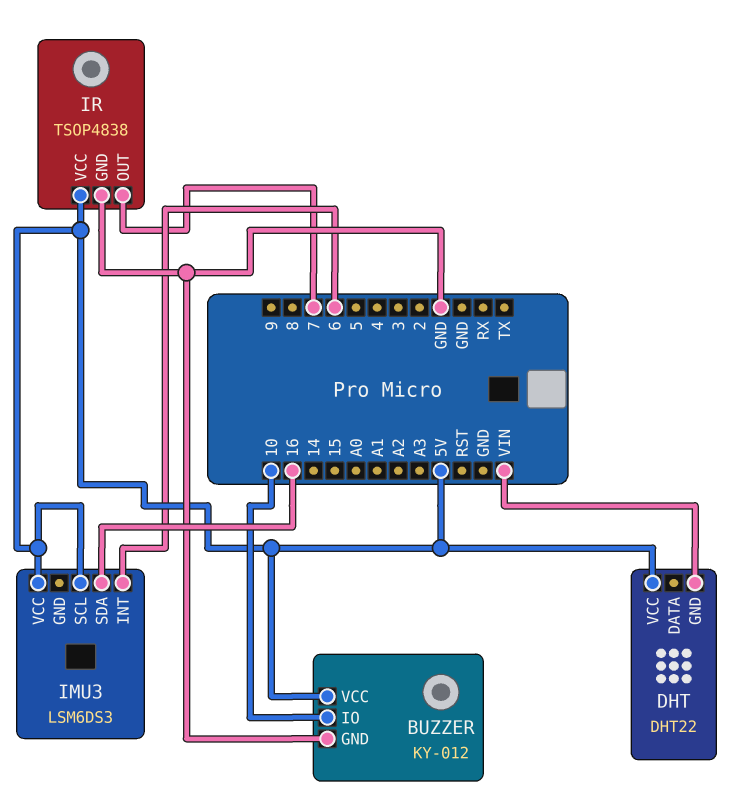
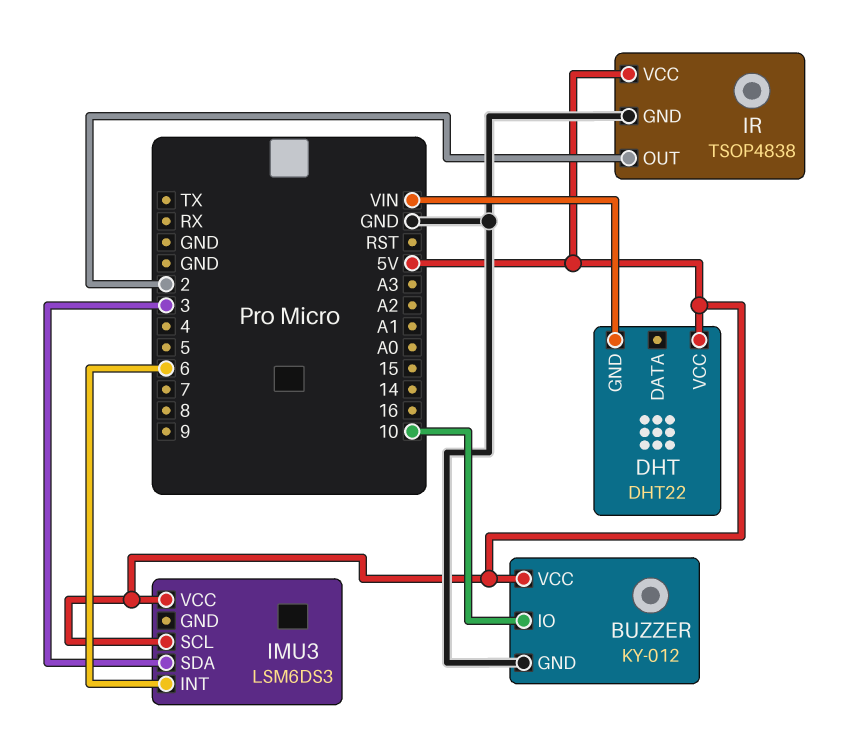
IMU3 pin SDA: 16 -> 3
IR pin OUT: 7 -> 2

